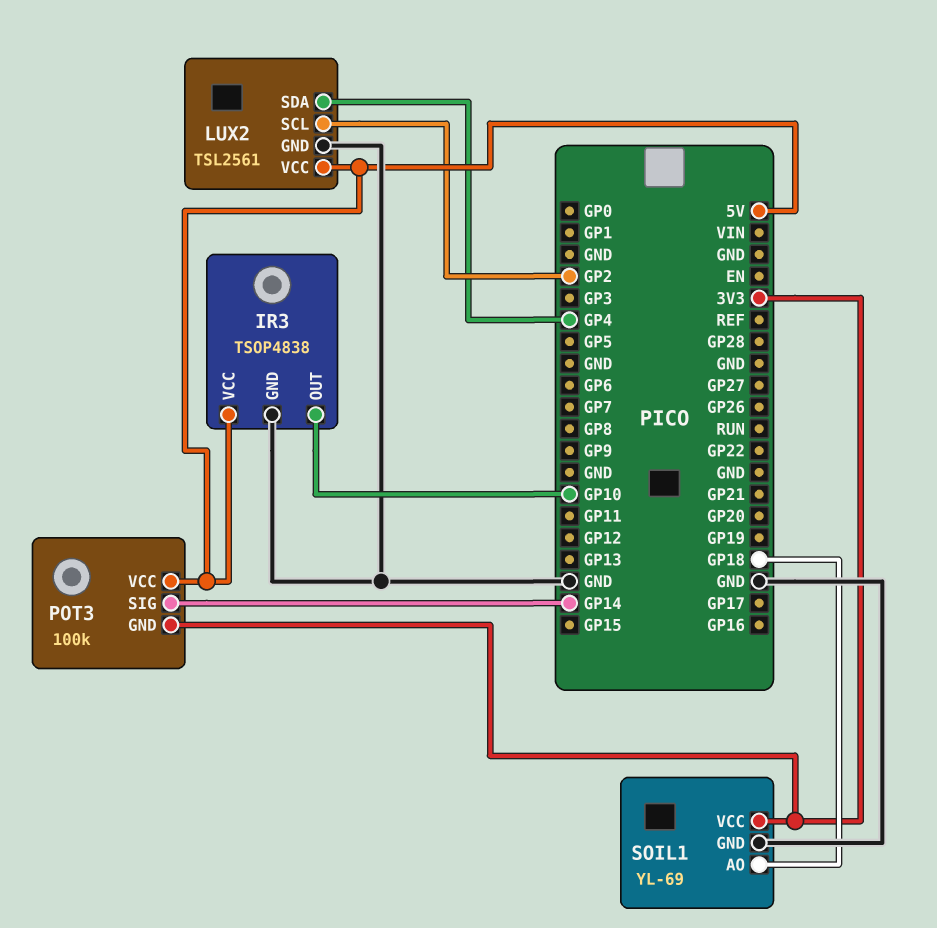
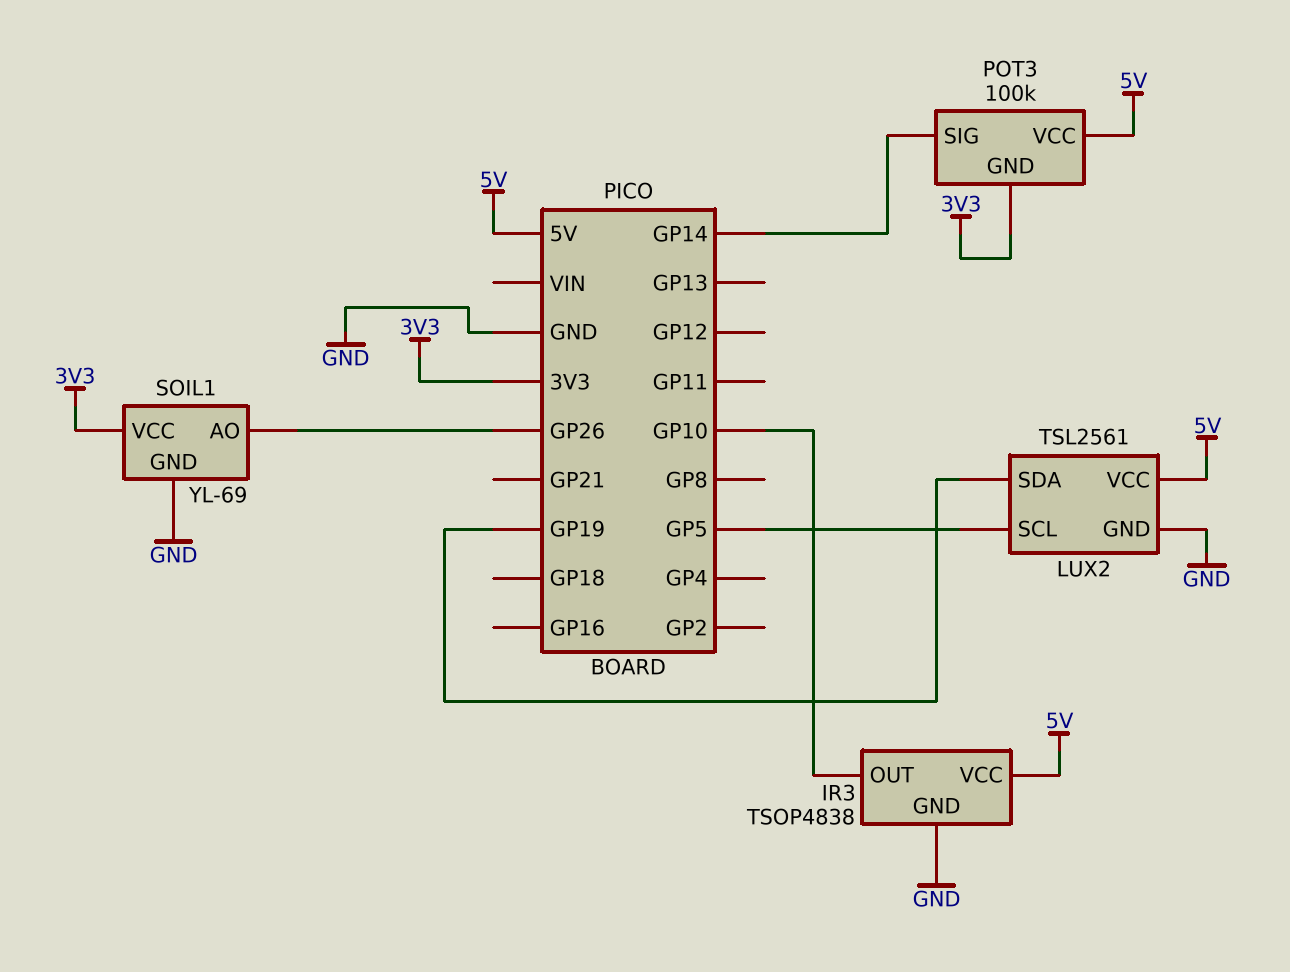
LUX2 pin SCL: GP2 -> GP5
LUX2 pin SDA: GP4 -> GP19
SOIL1 pin AO: GP18 -> GP26

